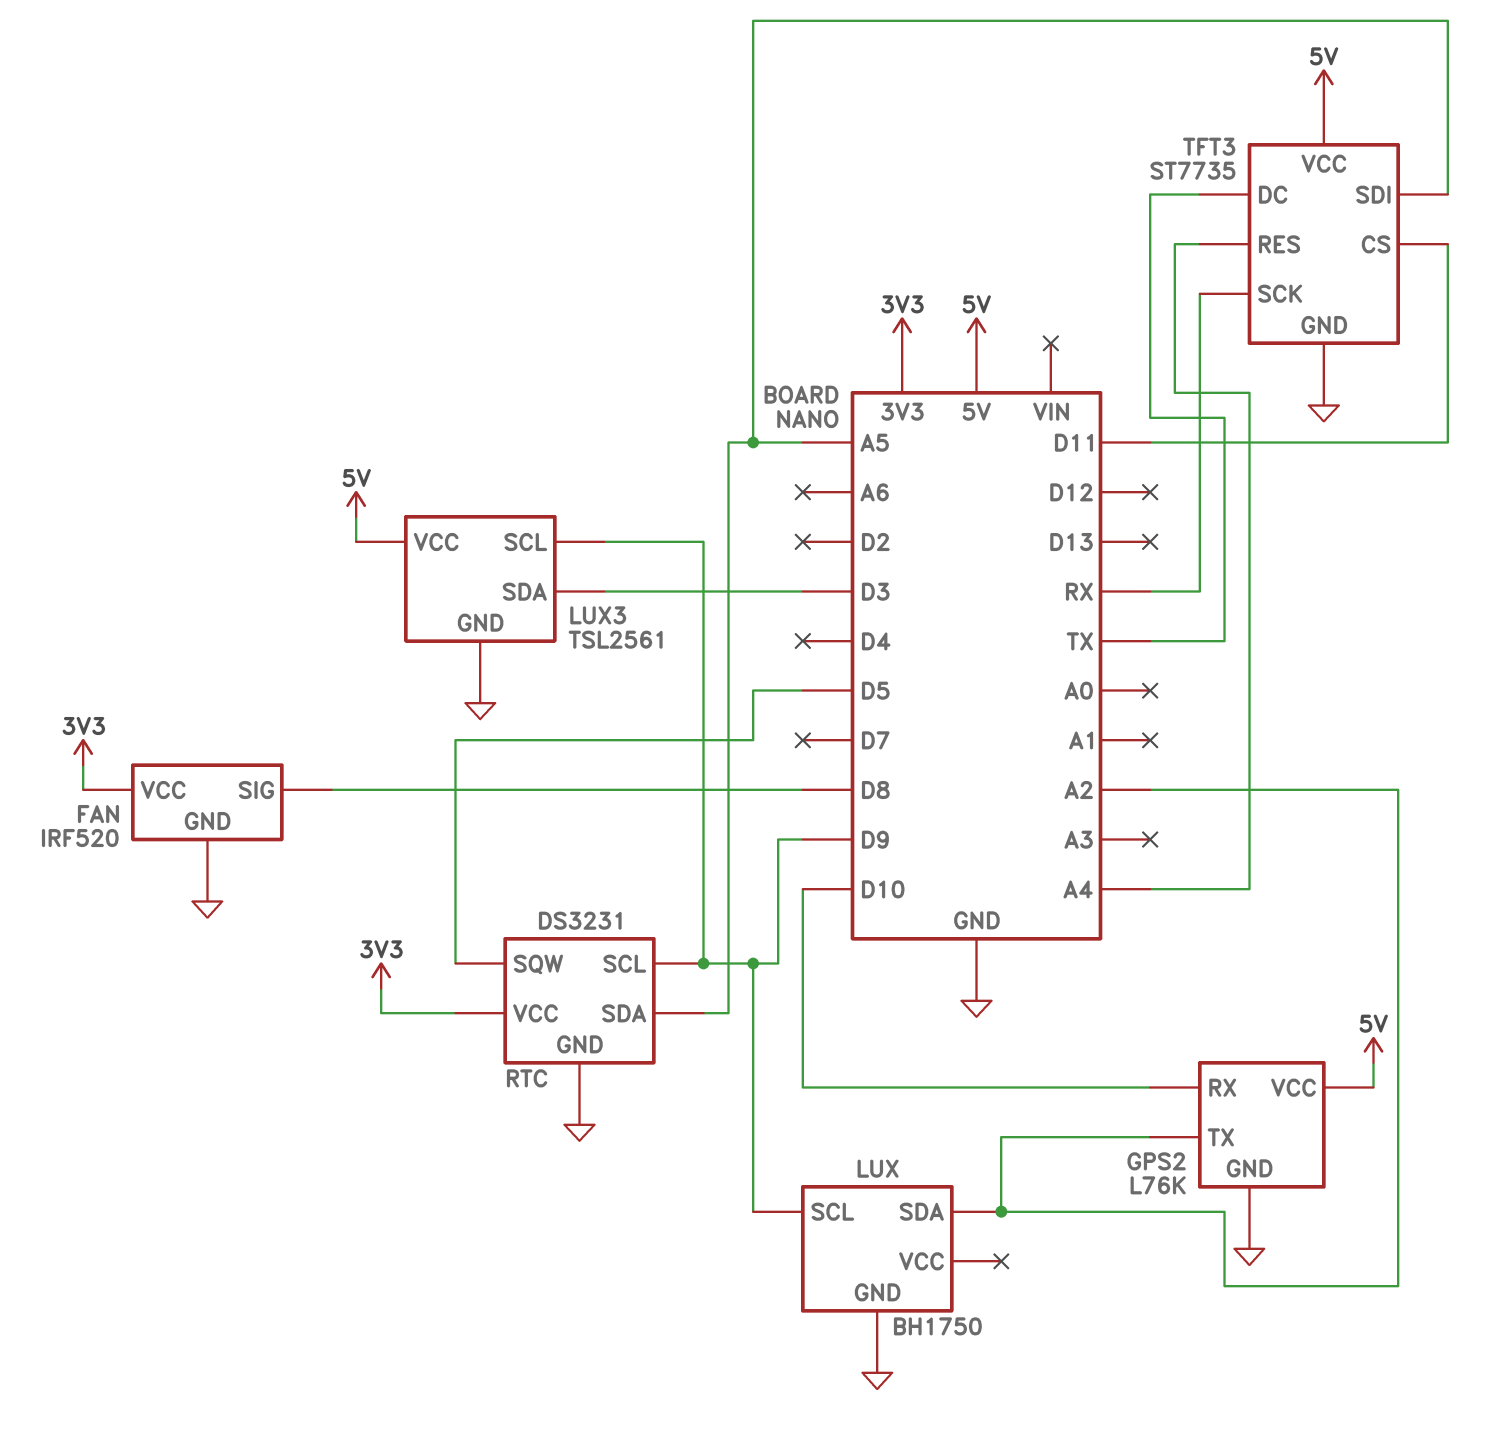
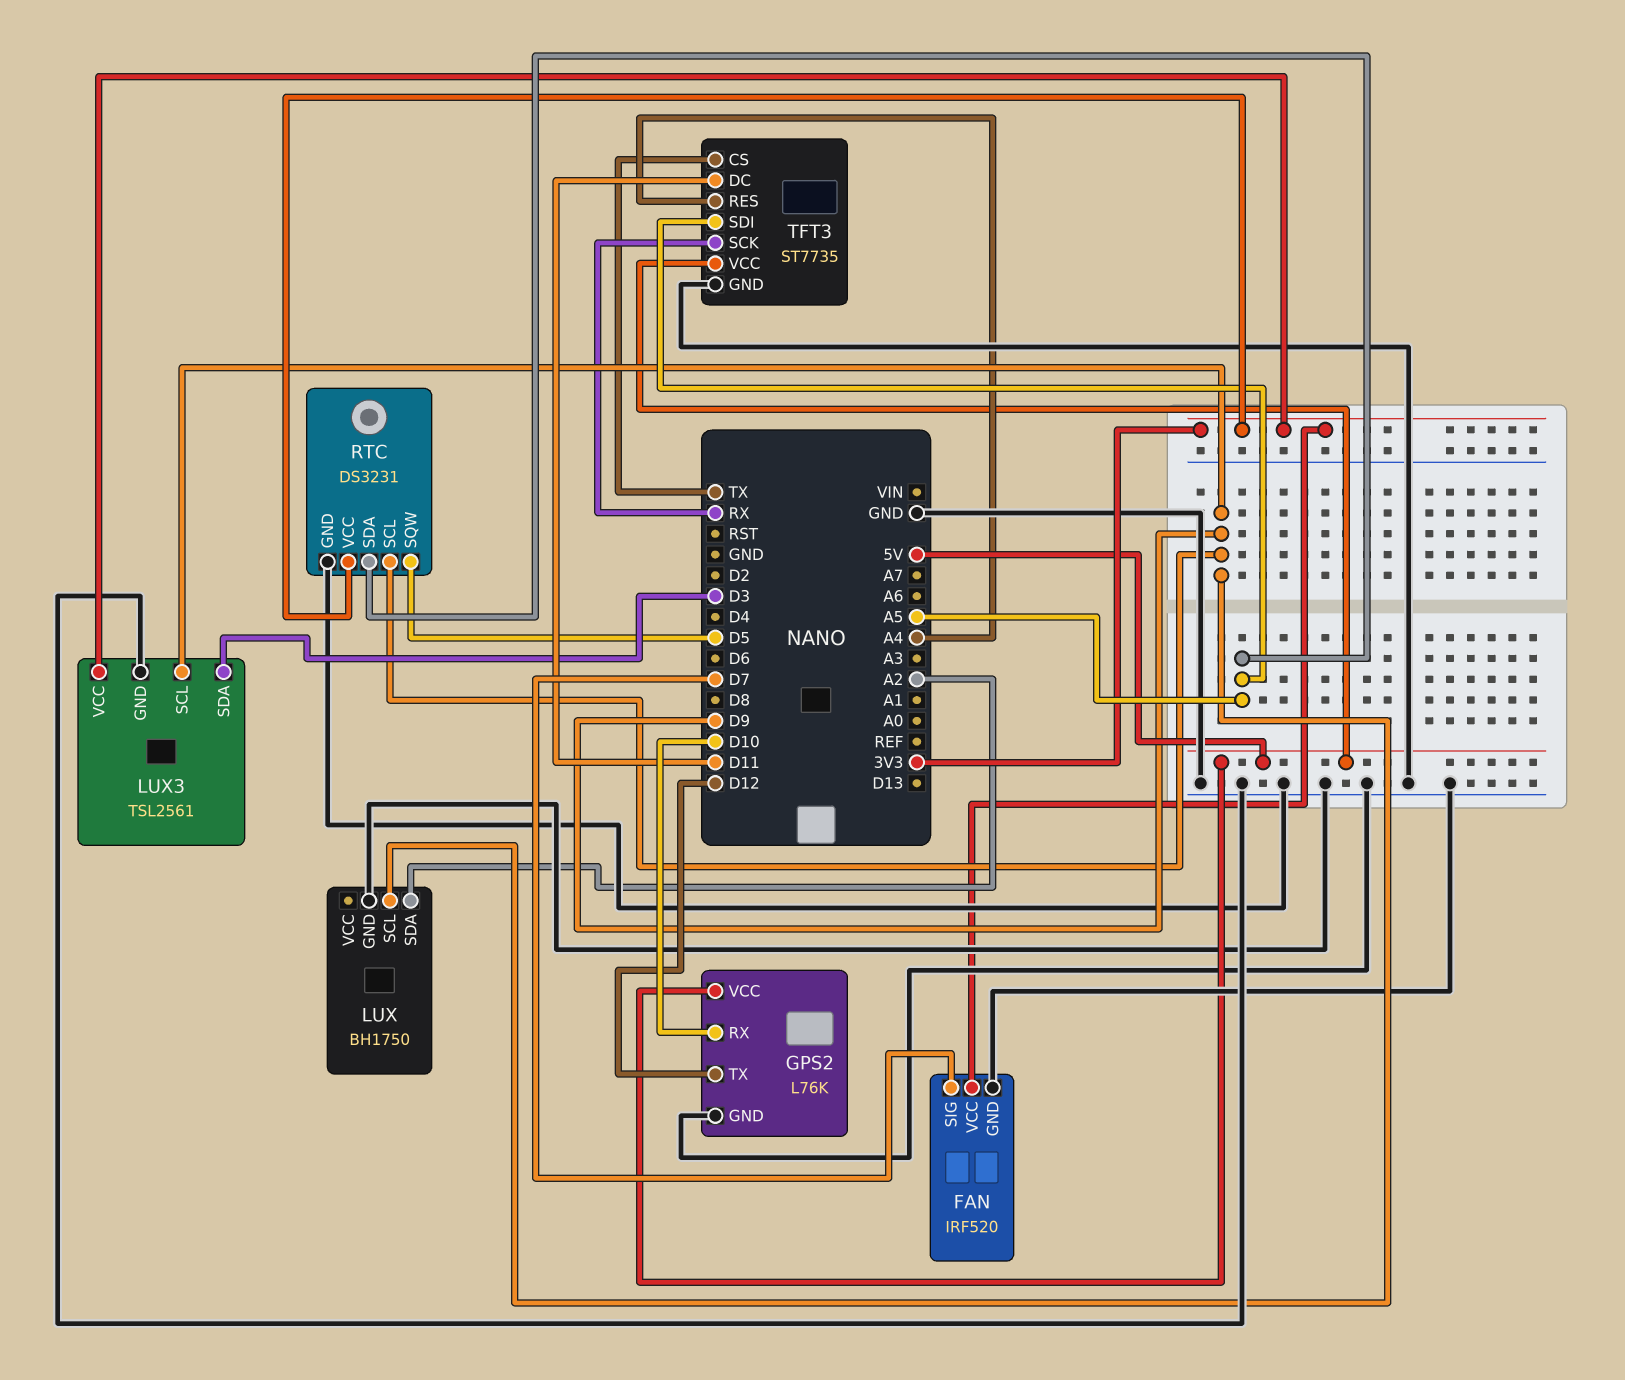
FAN pin SIG: D8 -> D7
GPS2 pin TX: A2 -> D12
LUX3 pin VCC: 5V -> 3V3
TFT3 pin CS: D11 -> TX
TFT3 pin DC: TX -> D11

